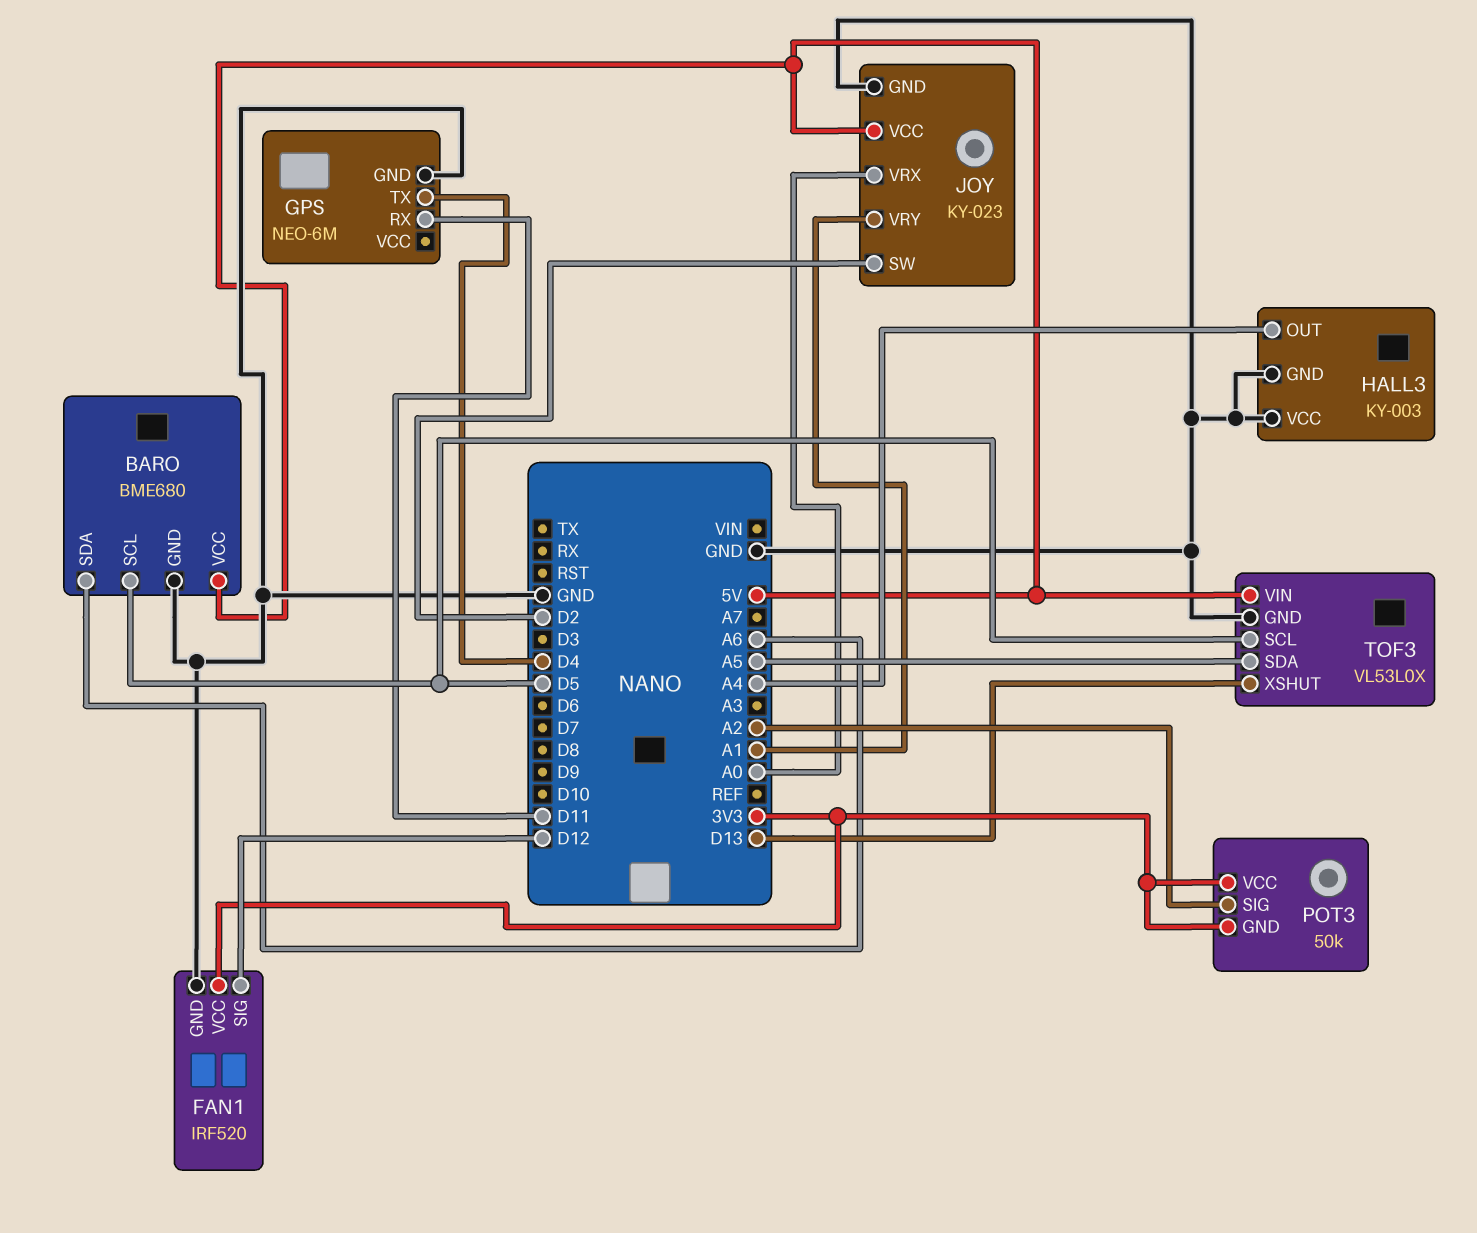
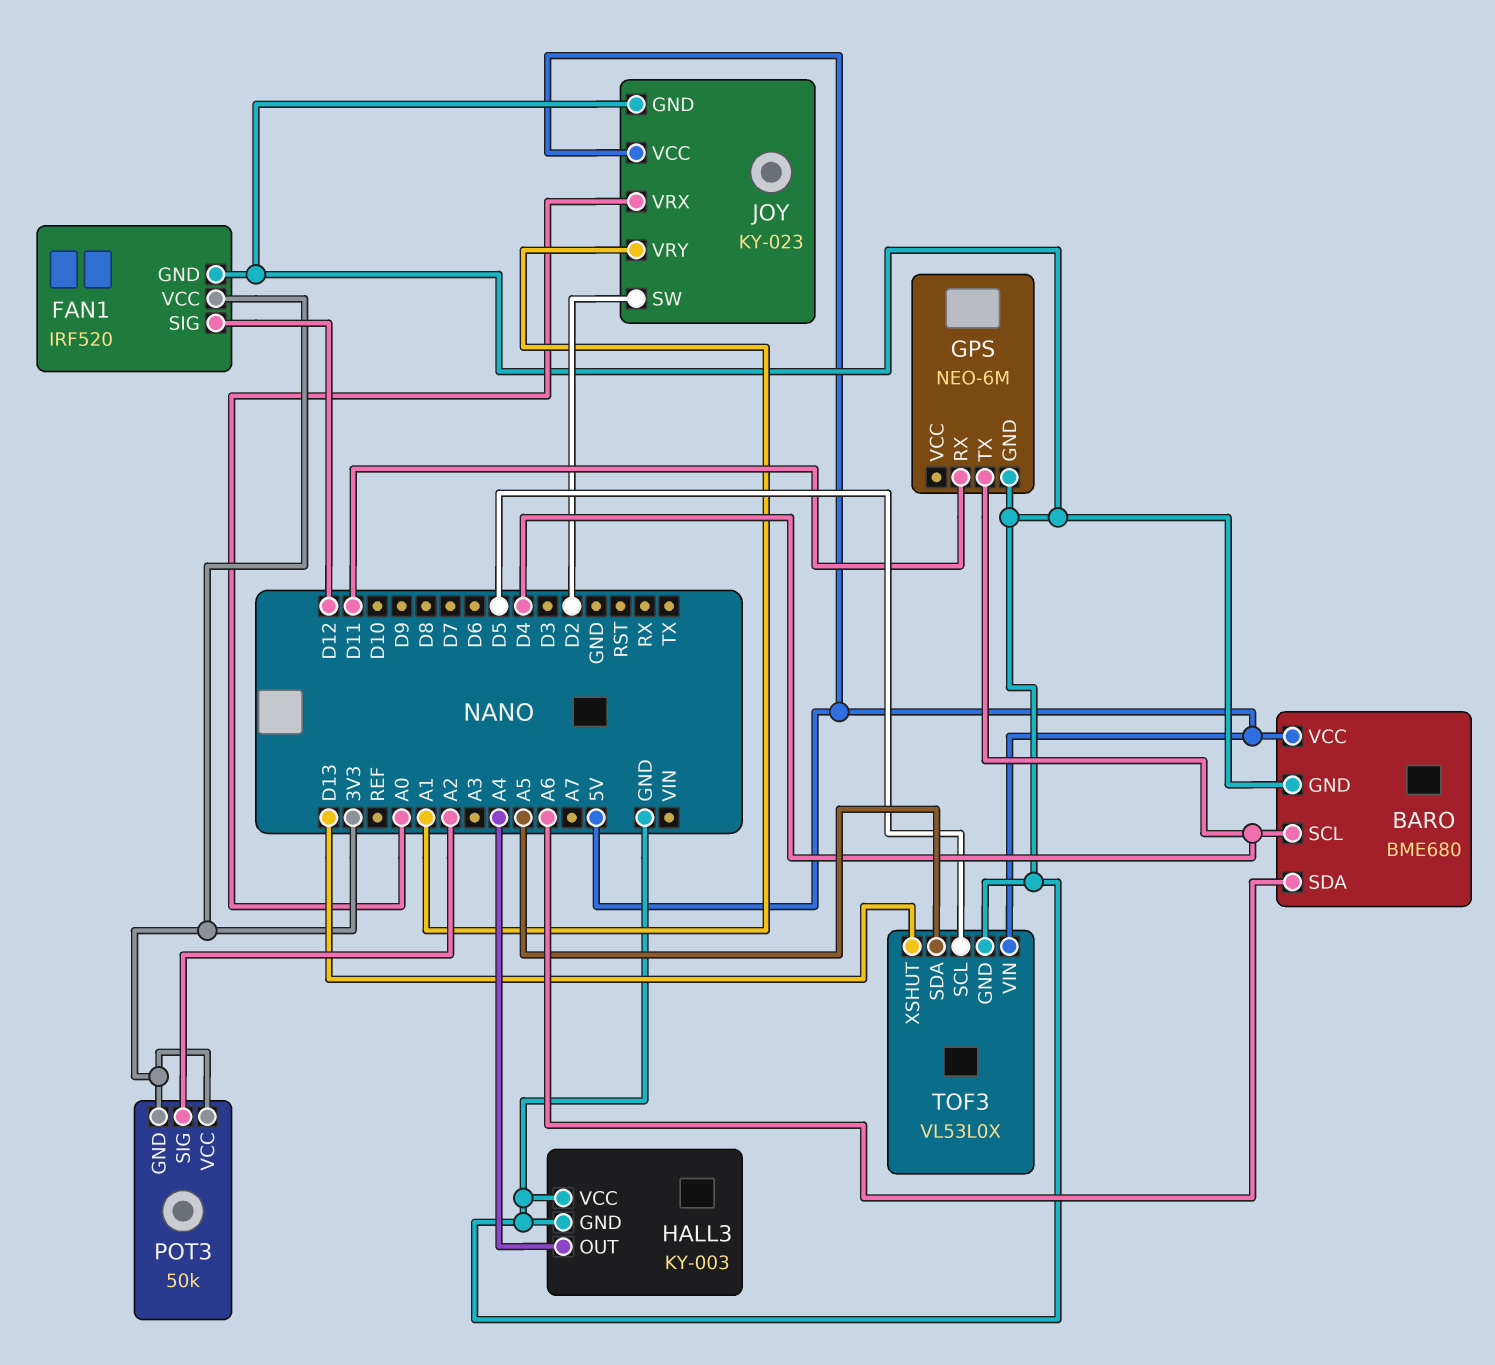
BARO pin SCL: D5 -> D4

